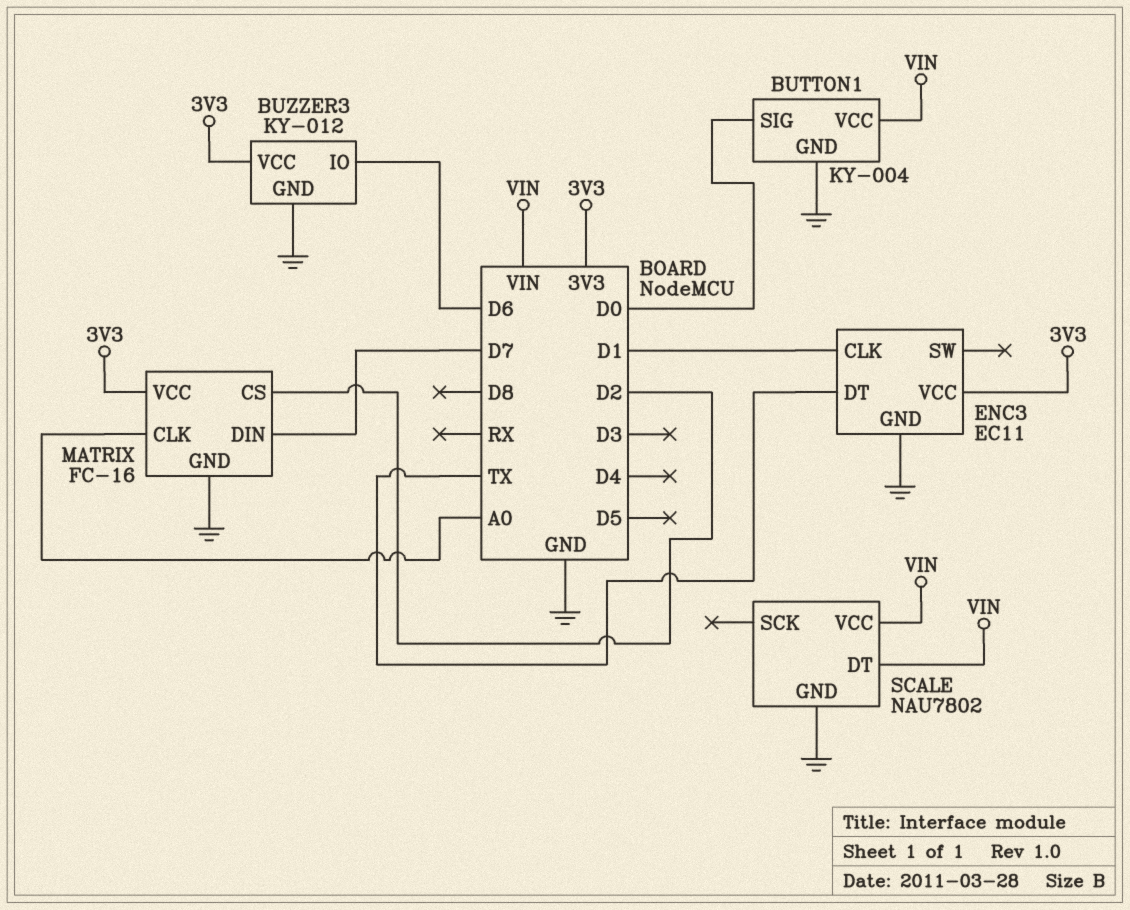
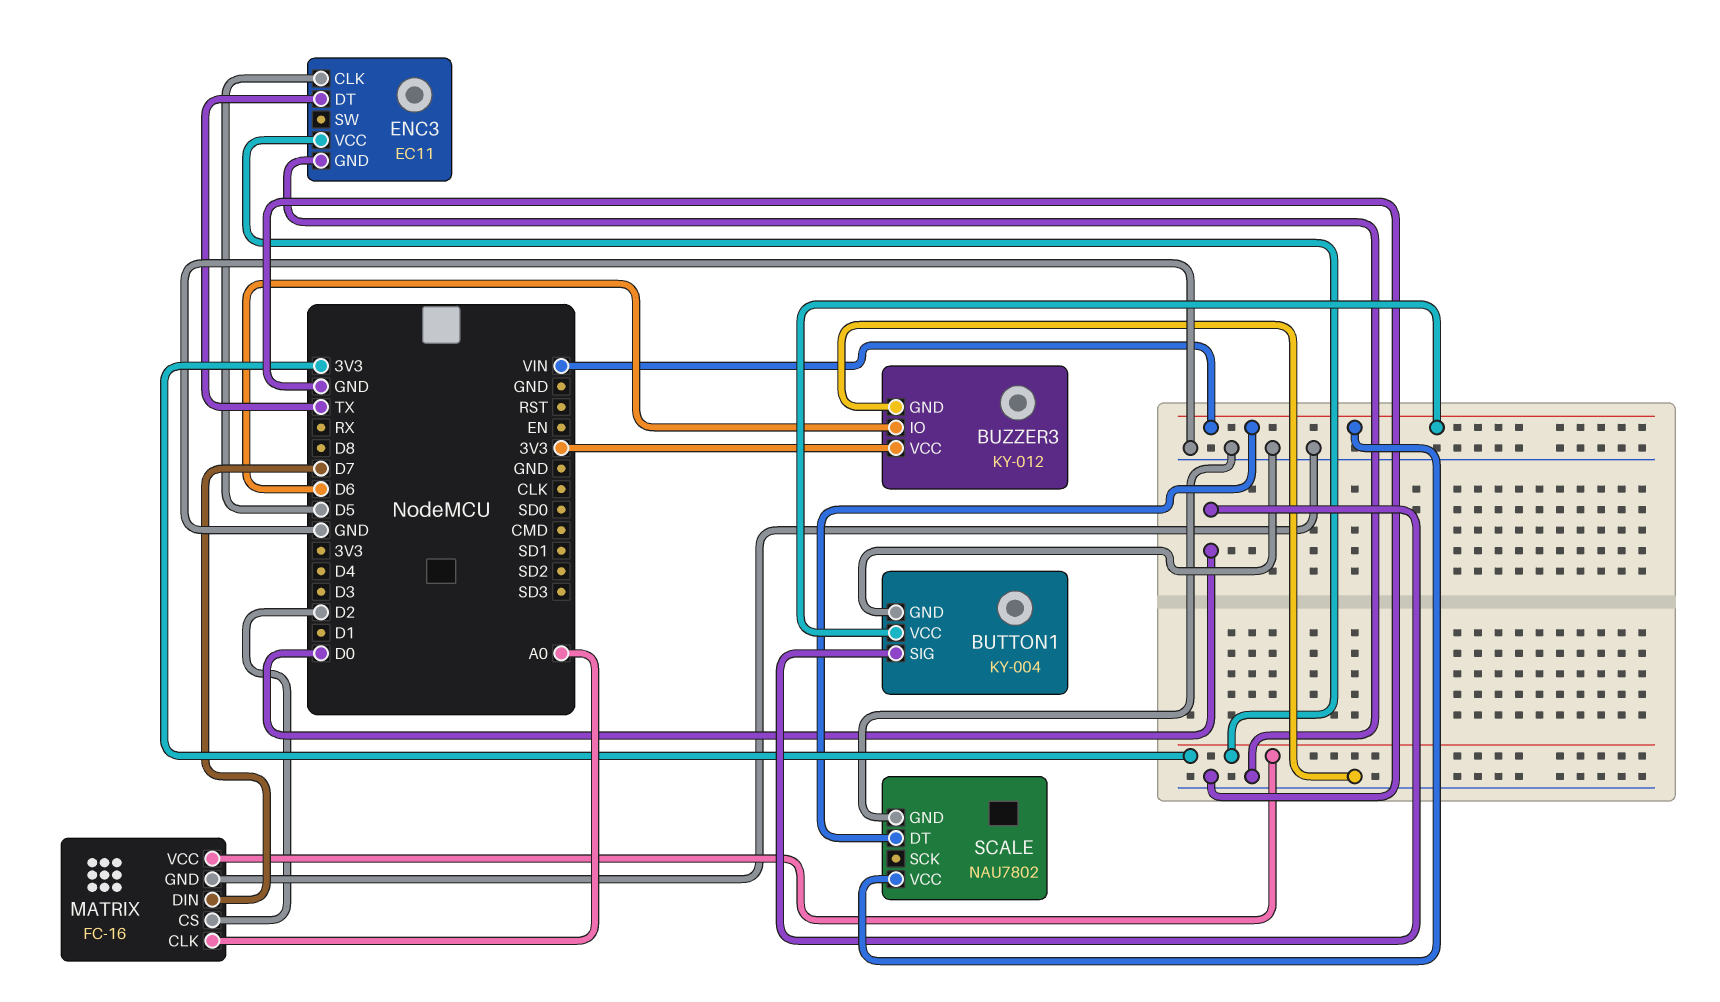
ENC3 pin CLK: D1 -> D5

